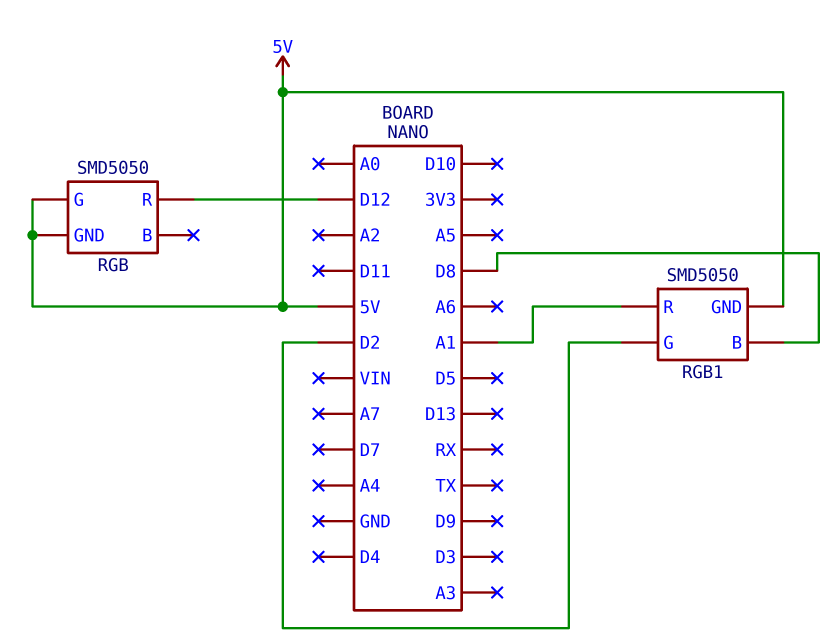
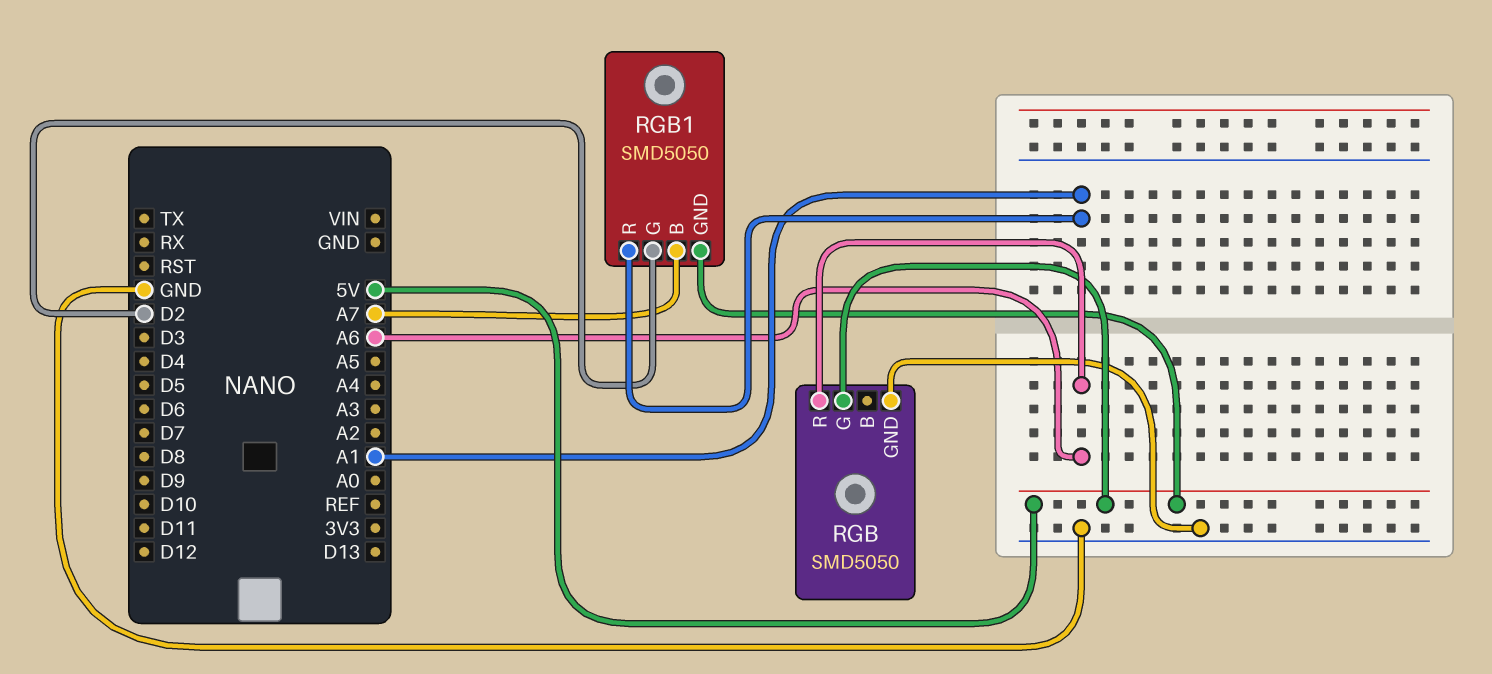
RGB pin GND: 5V -> GND
RGB pin R: D12 -> A6
RGB1 pin B: D8 -> A7

